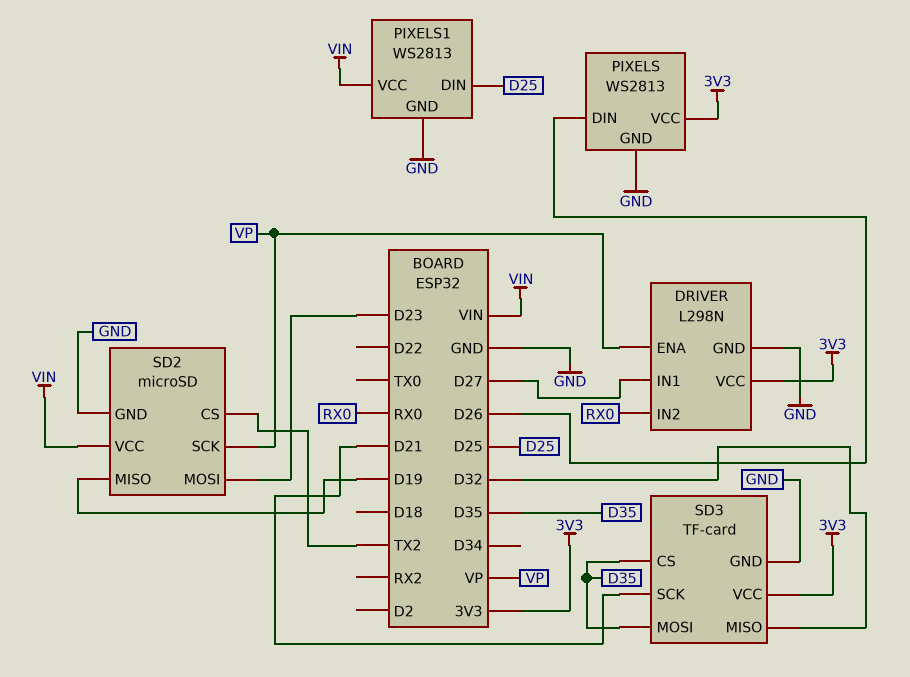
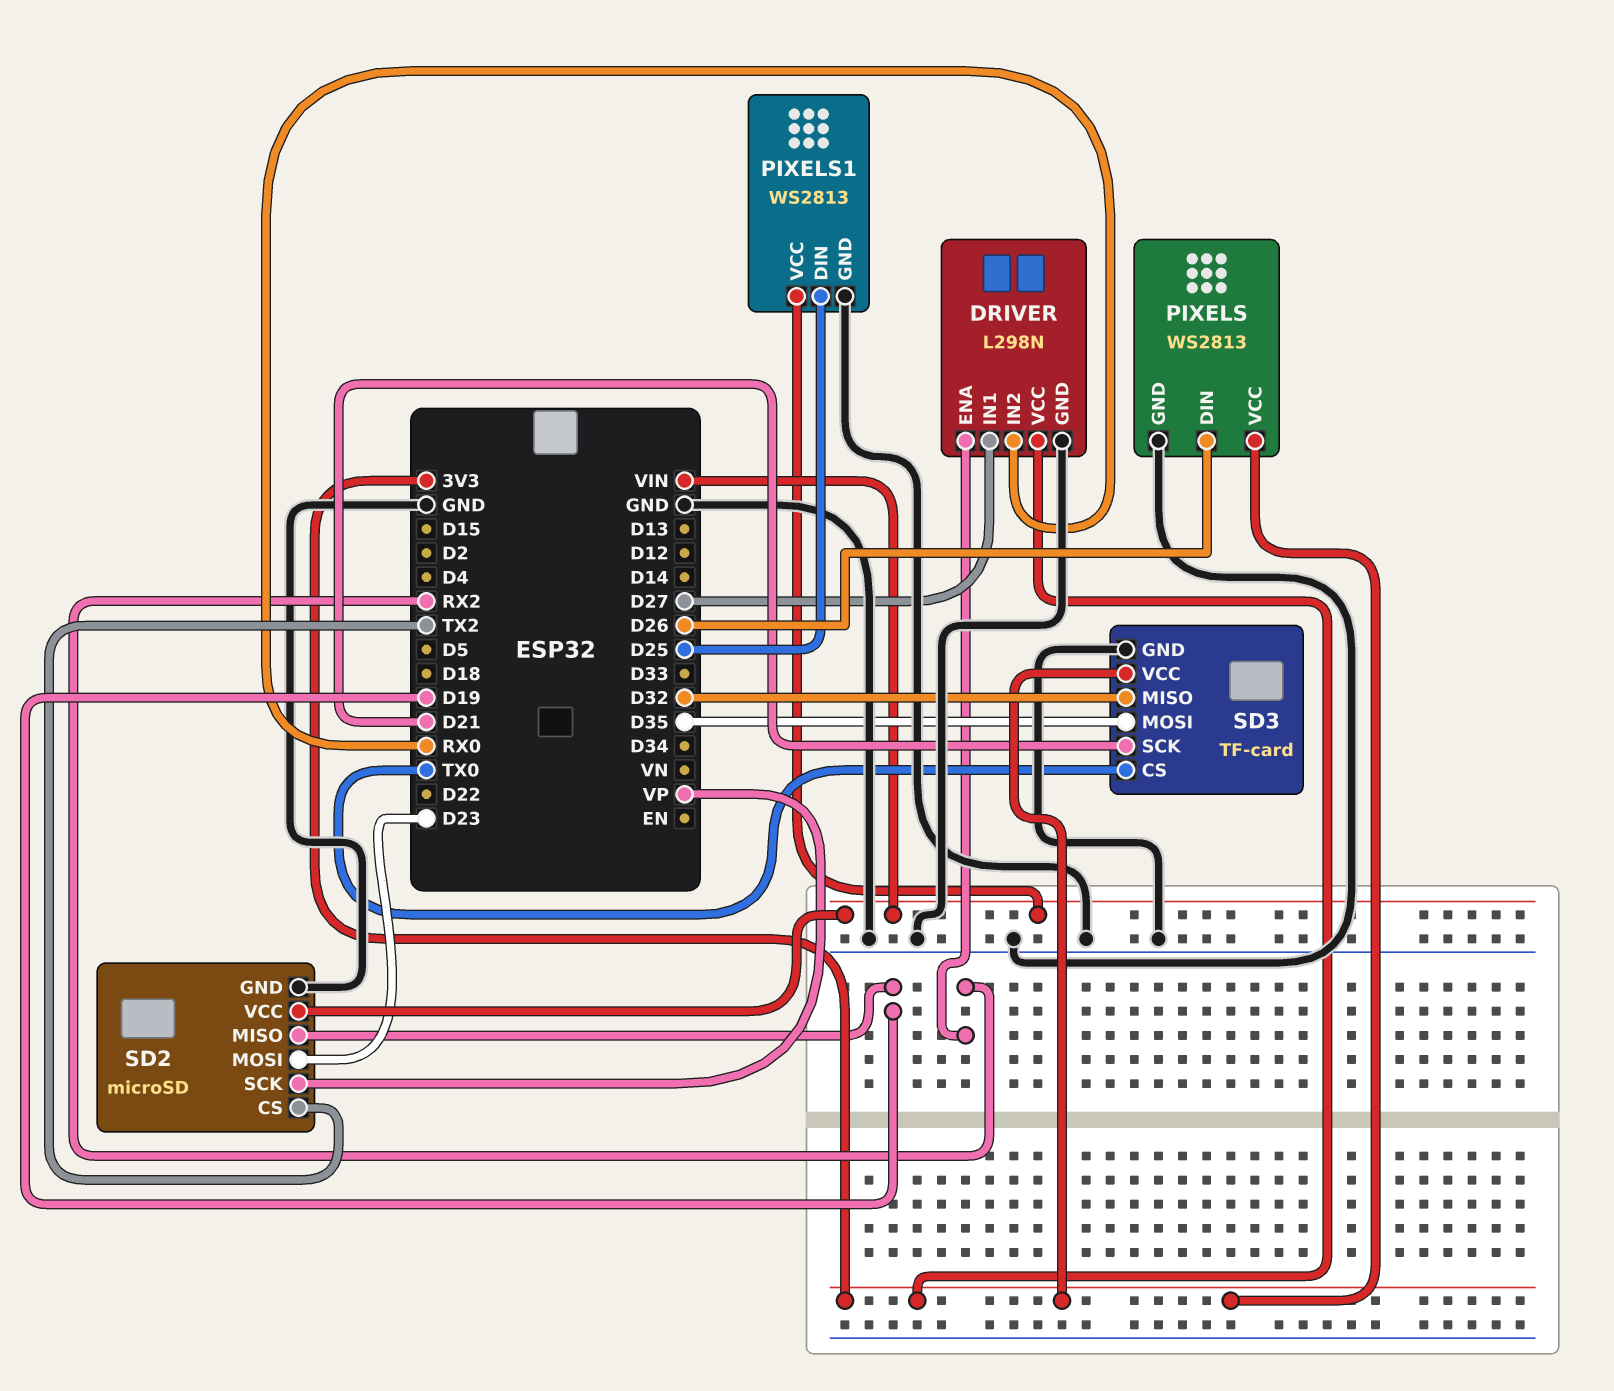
DRIVER pin ENA: VP -> RX2
SD3 pin CS: D35 -> TX0

